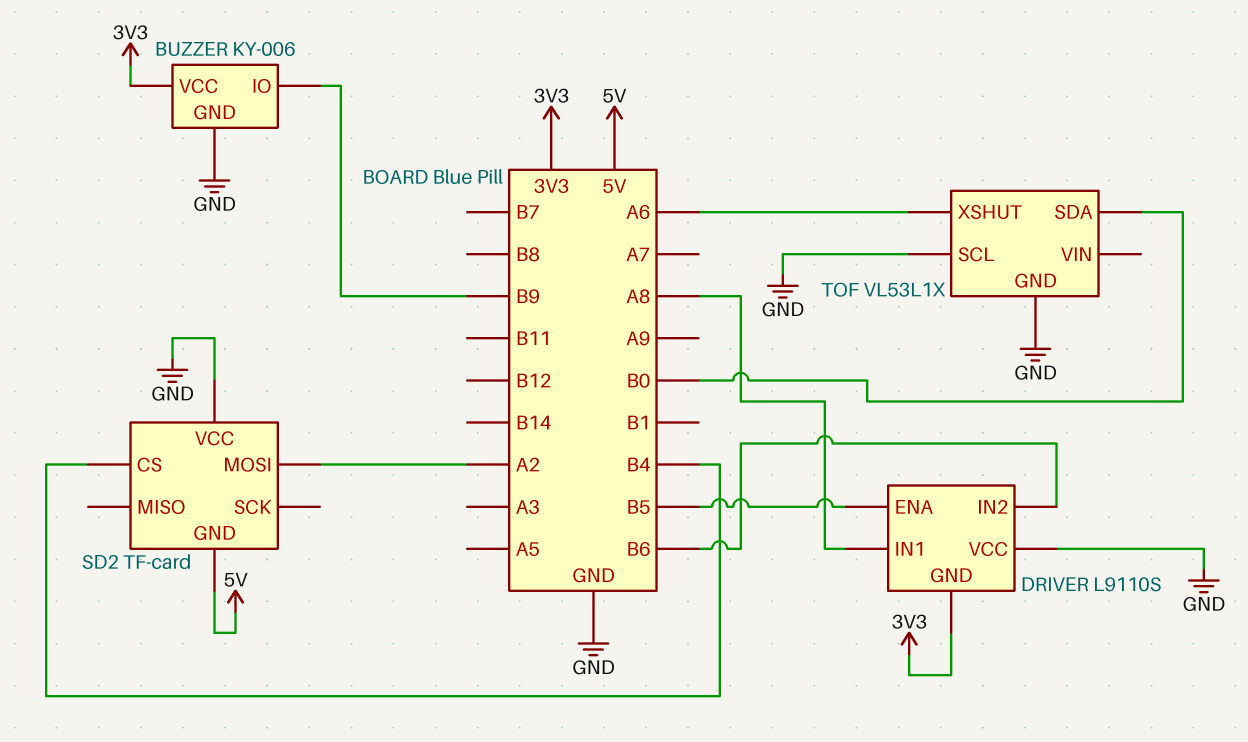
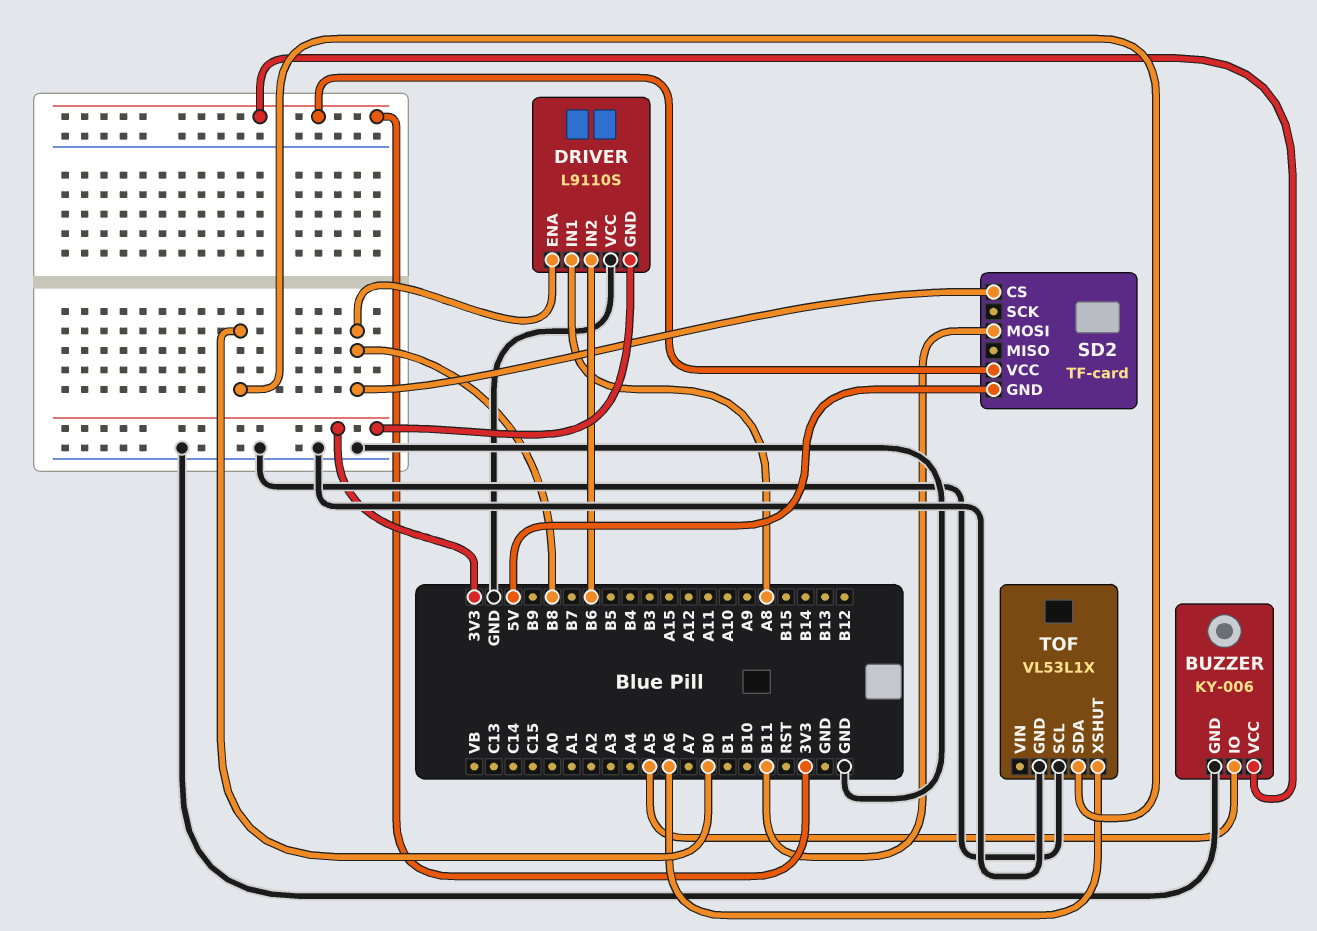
BUZZER pin IO: B9 -> A5
DRIVER pin ENA: B5 -> B8
SD2 pin CS: B4 -> B8
SD2 pin MOSI: A2 -> B11
SD2 pin VCC: GND -> 3V3

